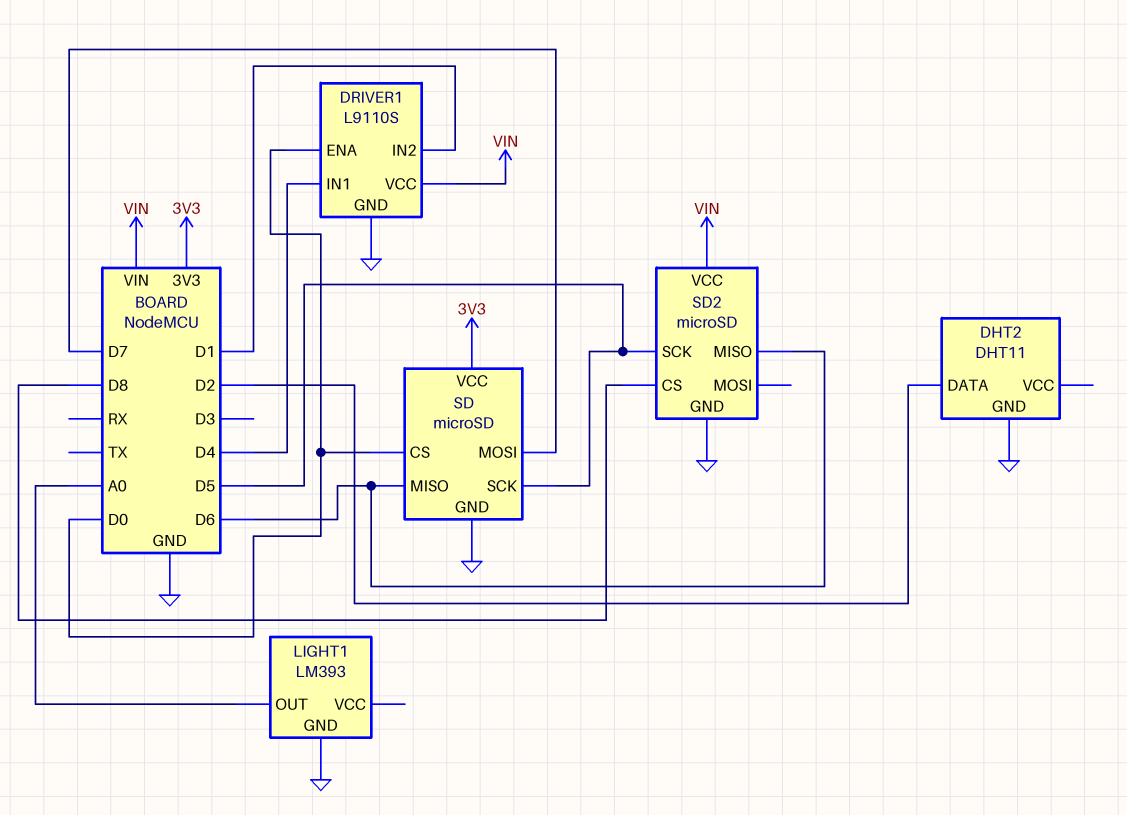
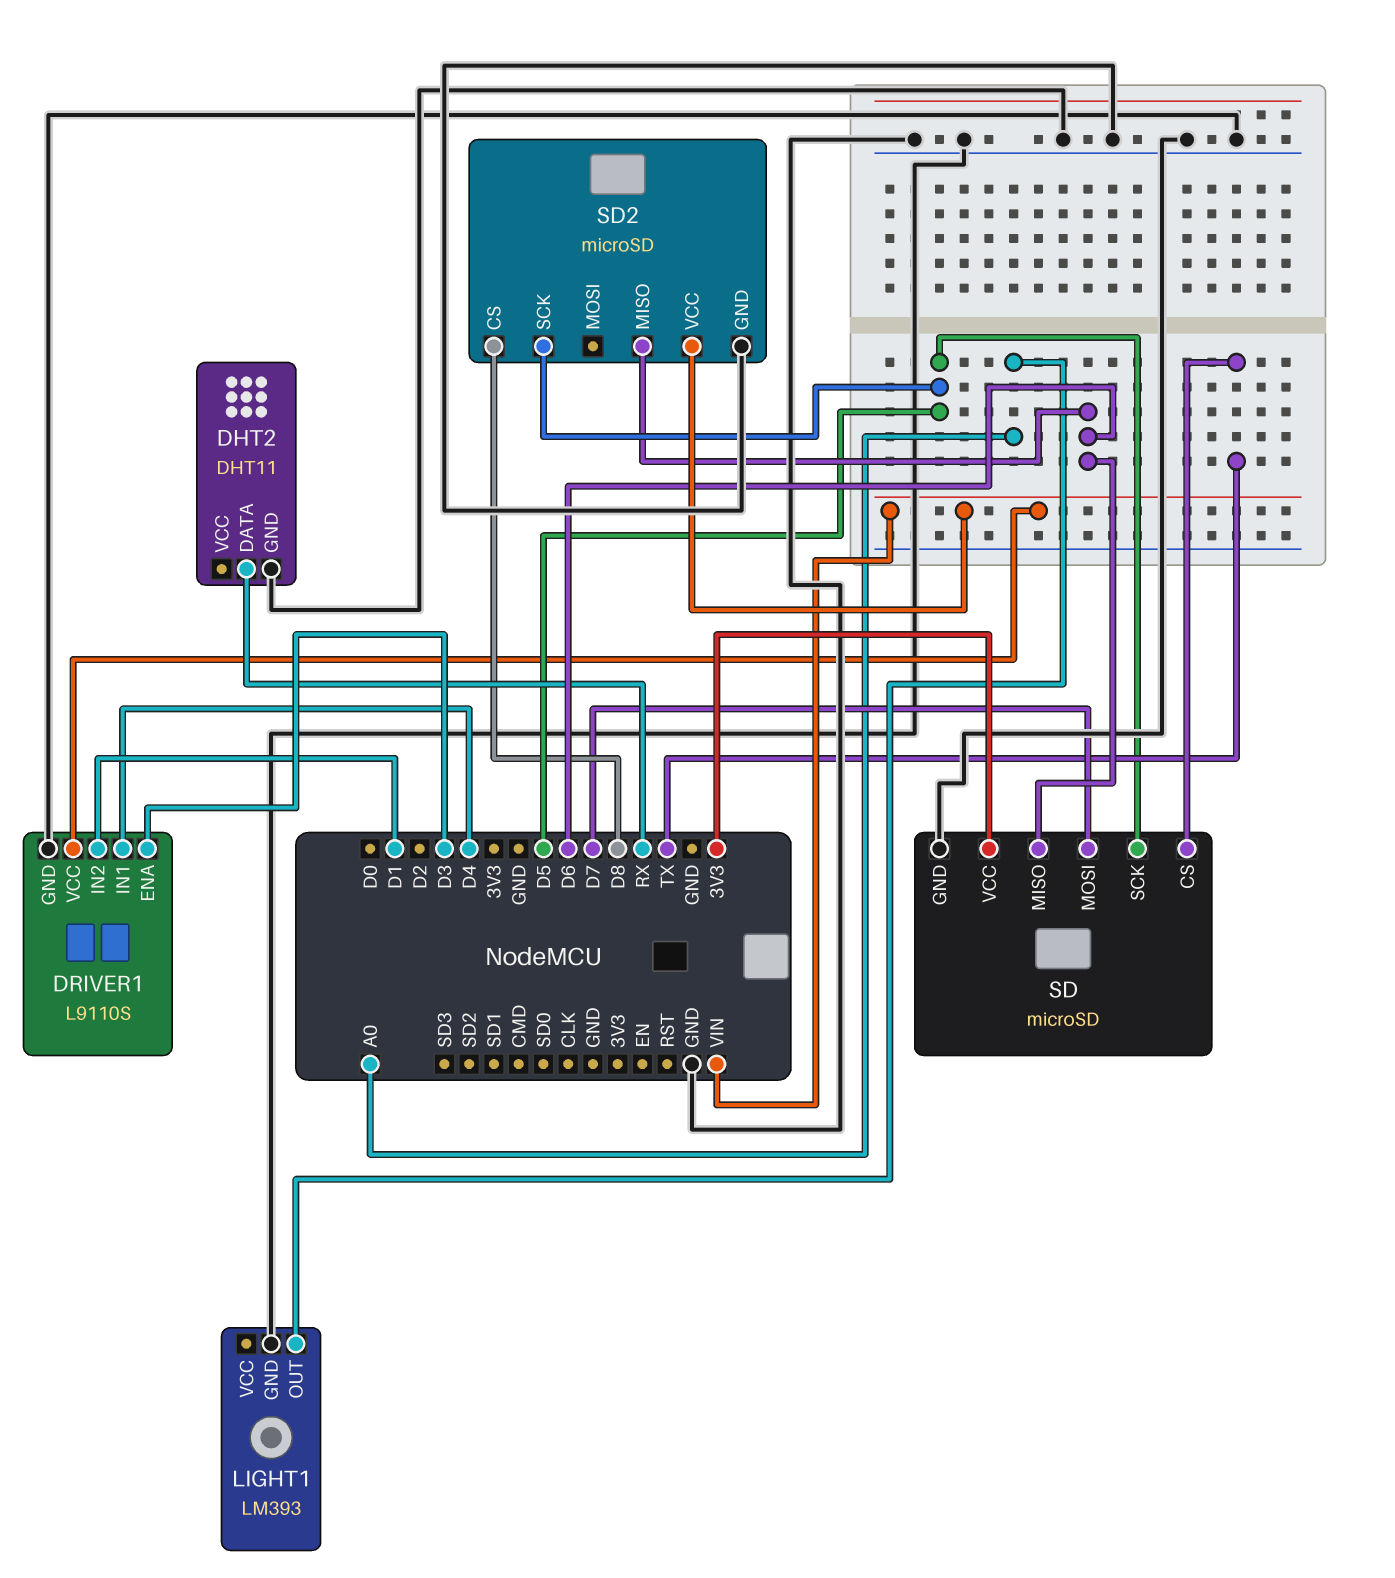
DHT2 pin DATA: D2 -> RX
DRIVER1 pin ENA: D0 -> D3
SD pin CS: D0 -> TX

